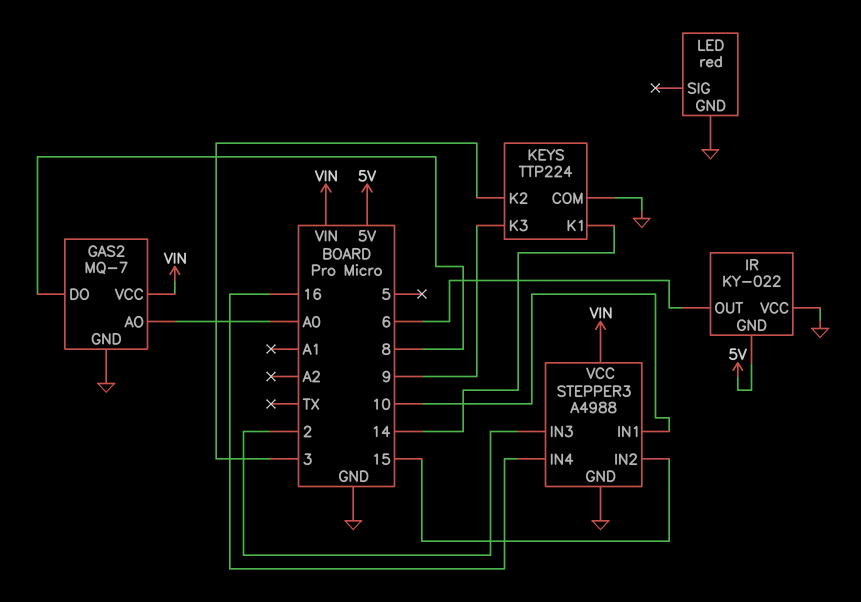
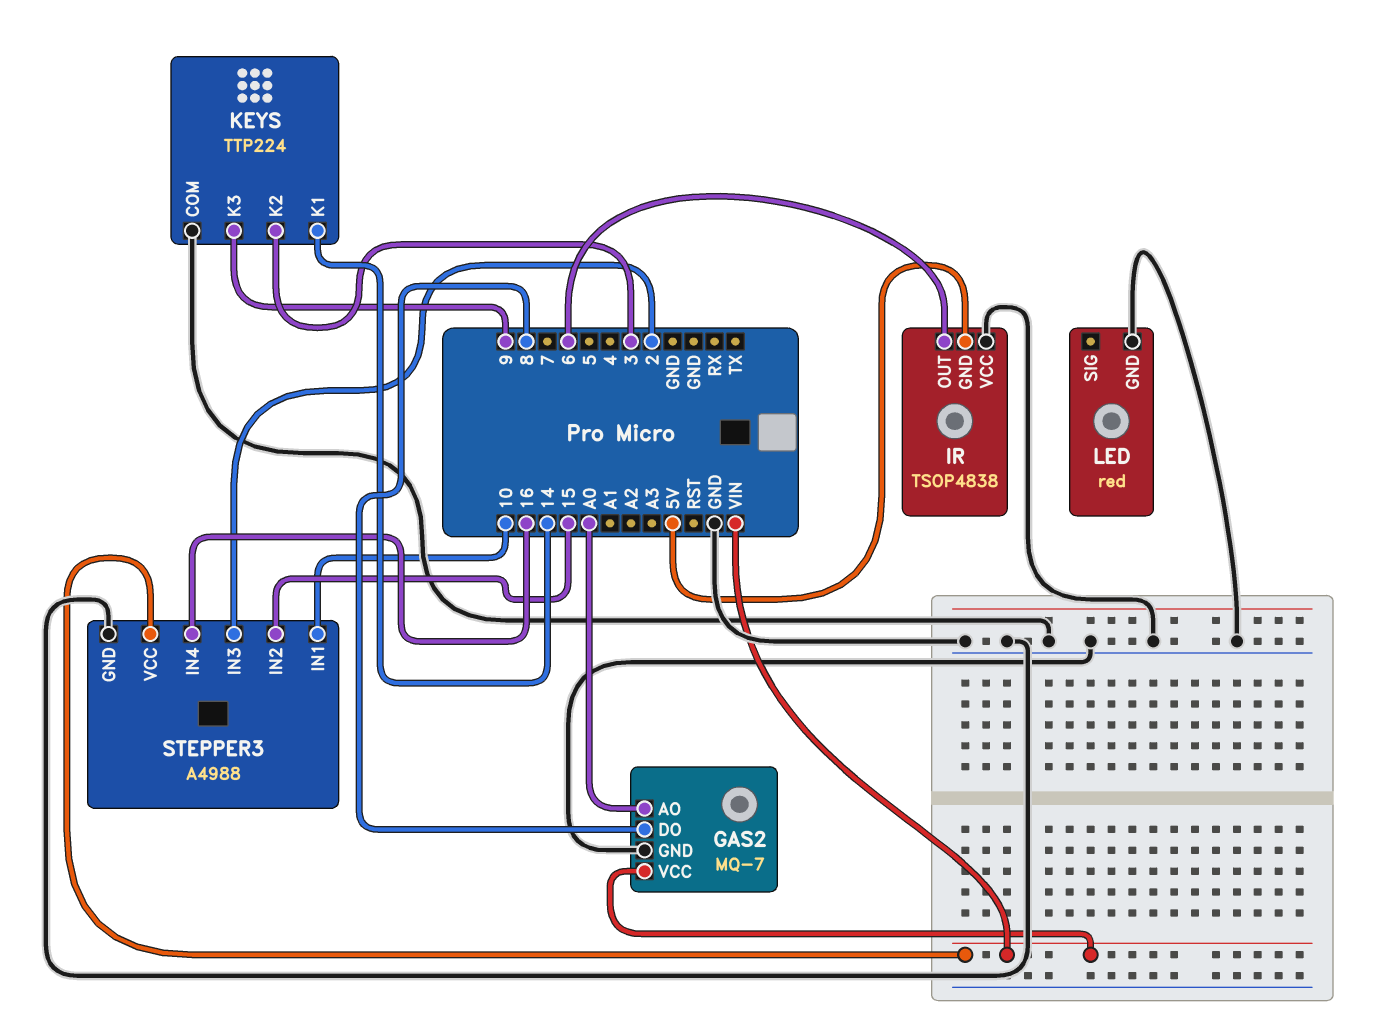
IR: KY-022 -> TSOP4838

